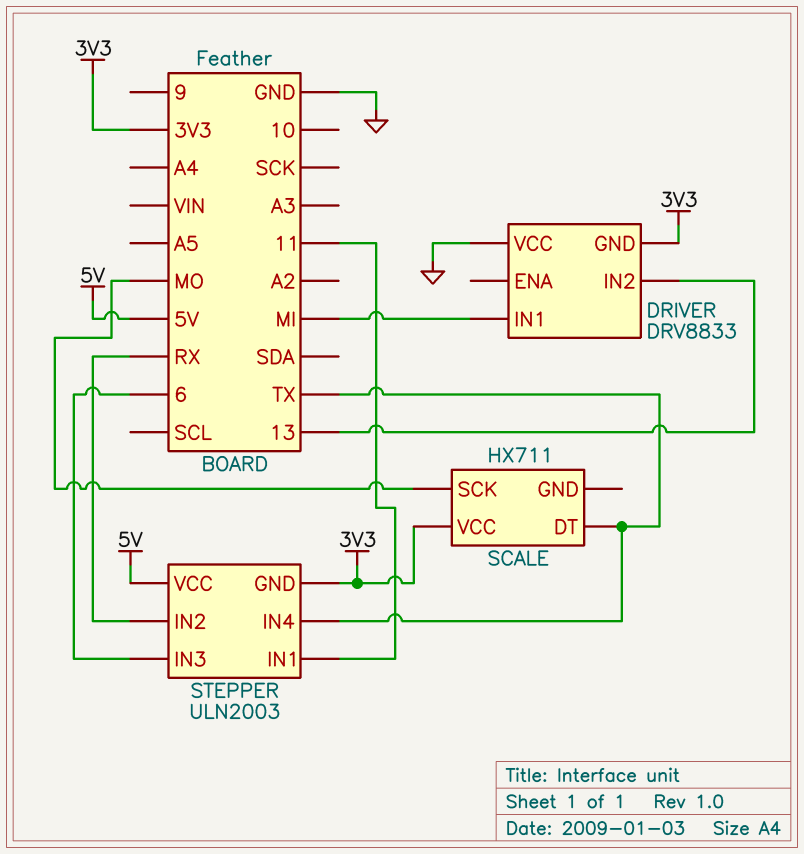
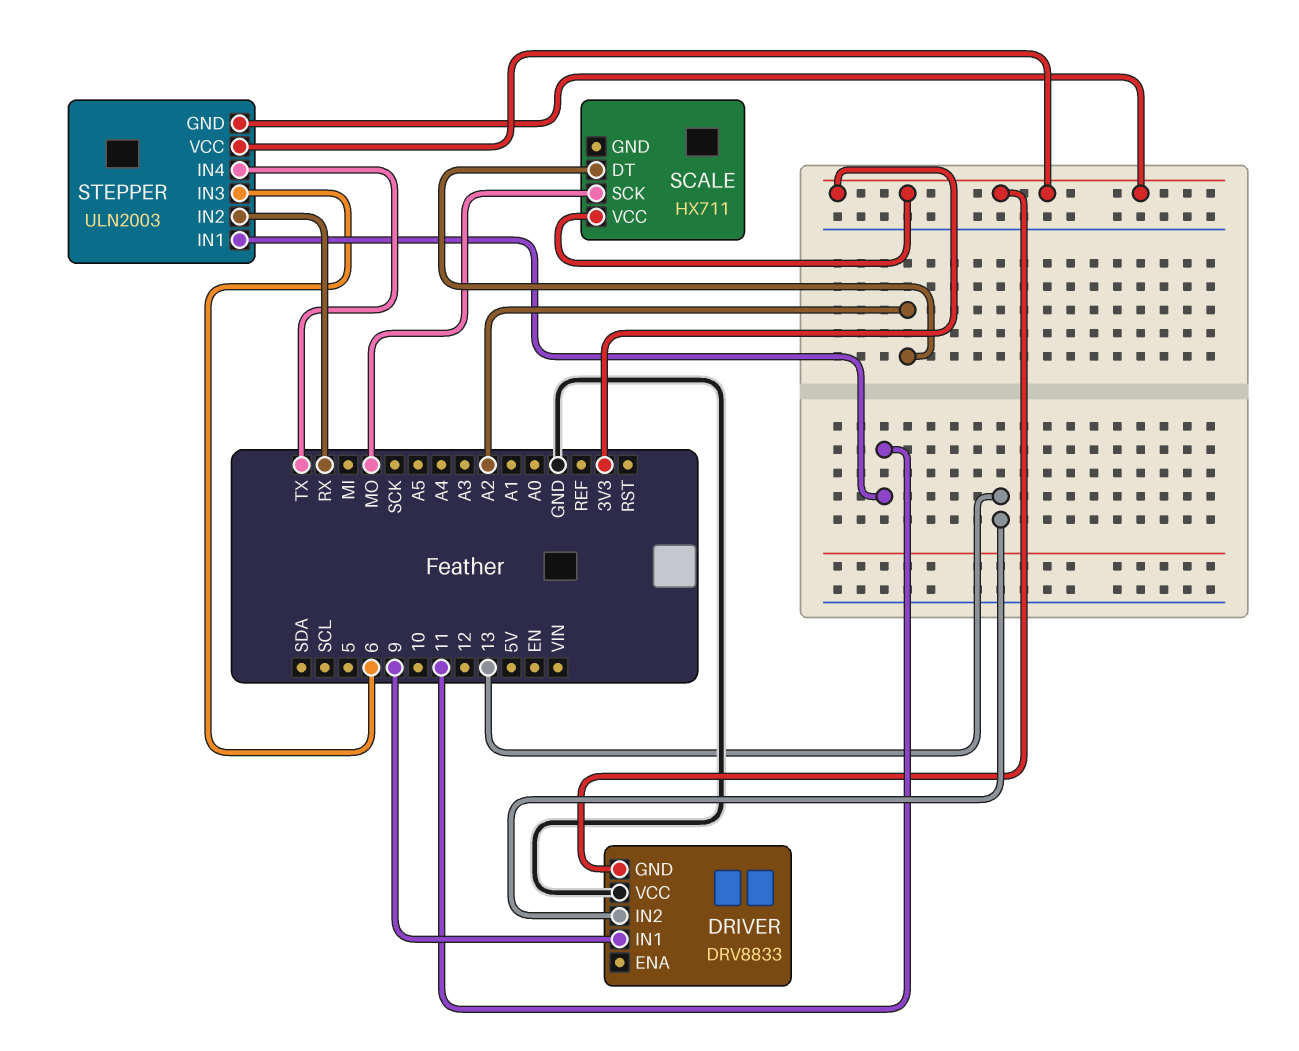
DRIVER pin IN1: MI -> 9
SCALE pin DT: TX -> A2
STEPPER pin VCC: 5V -> 3V3

